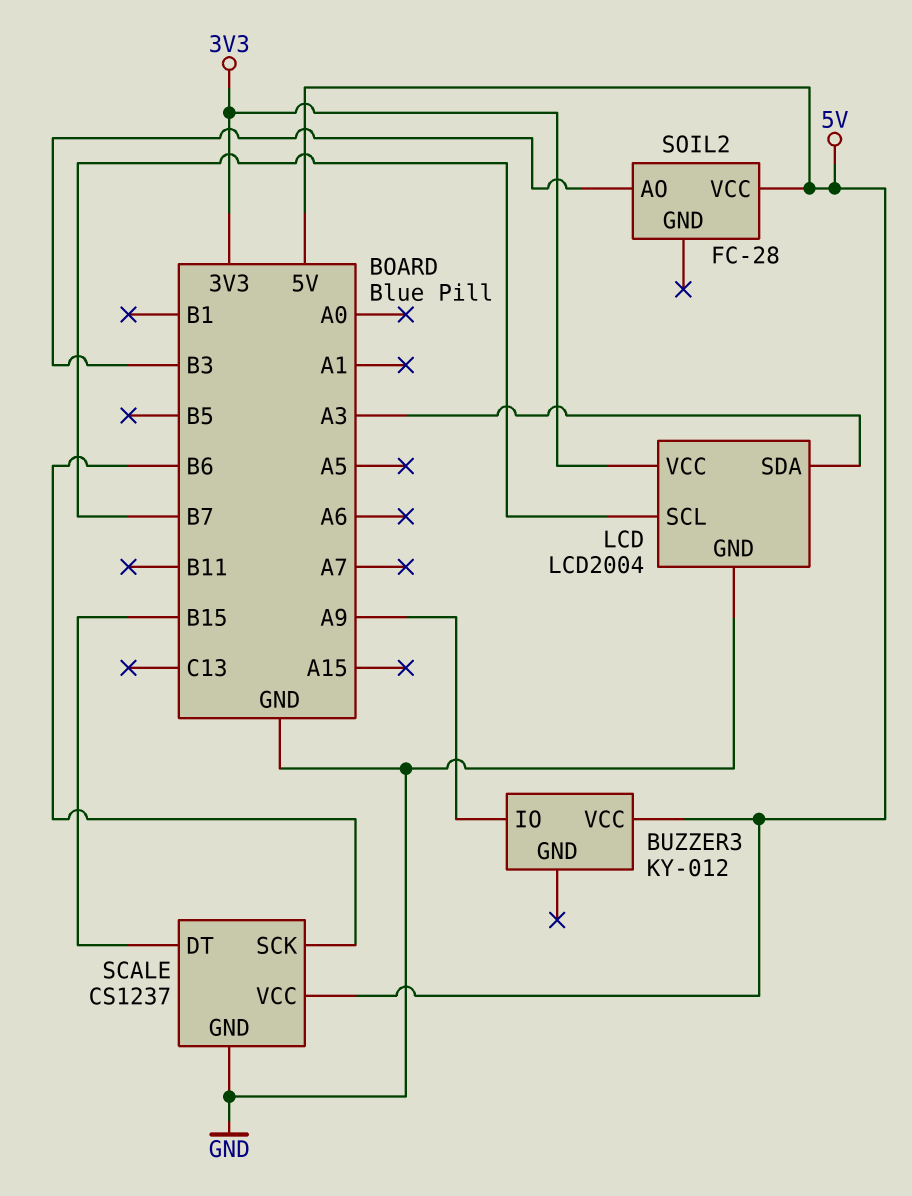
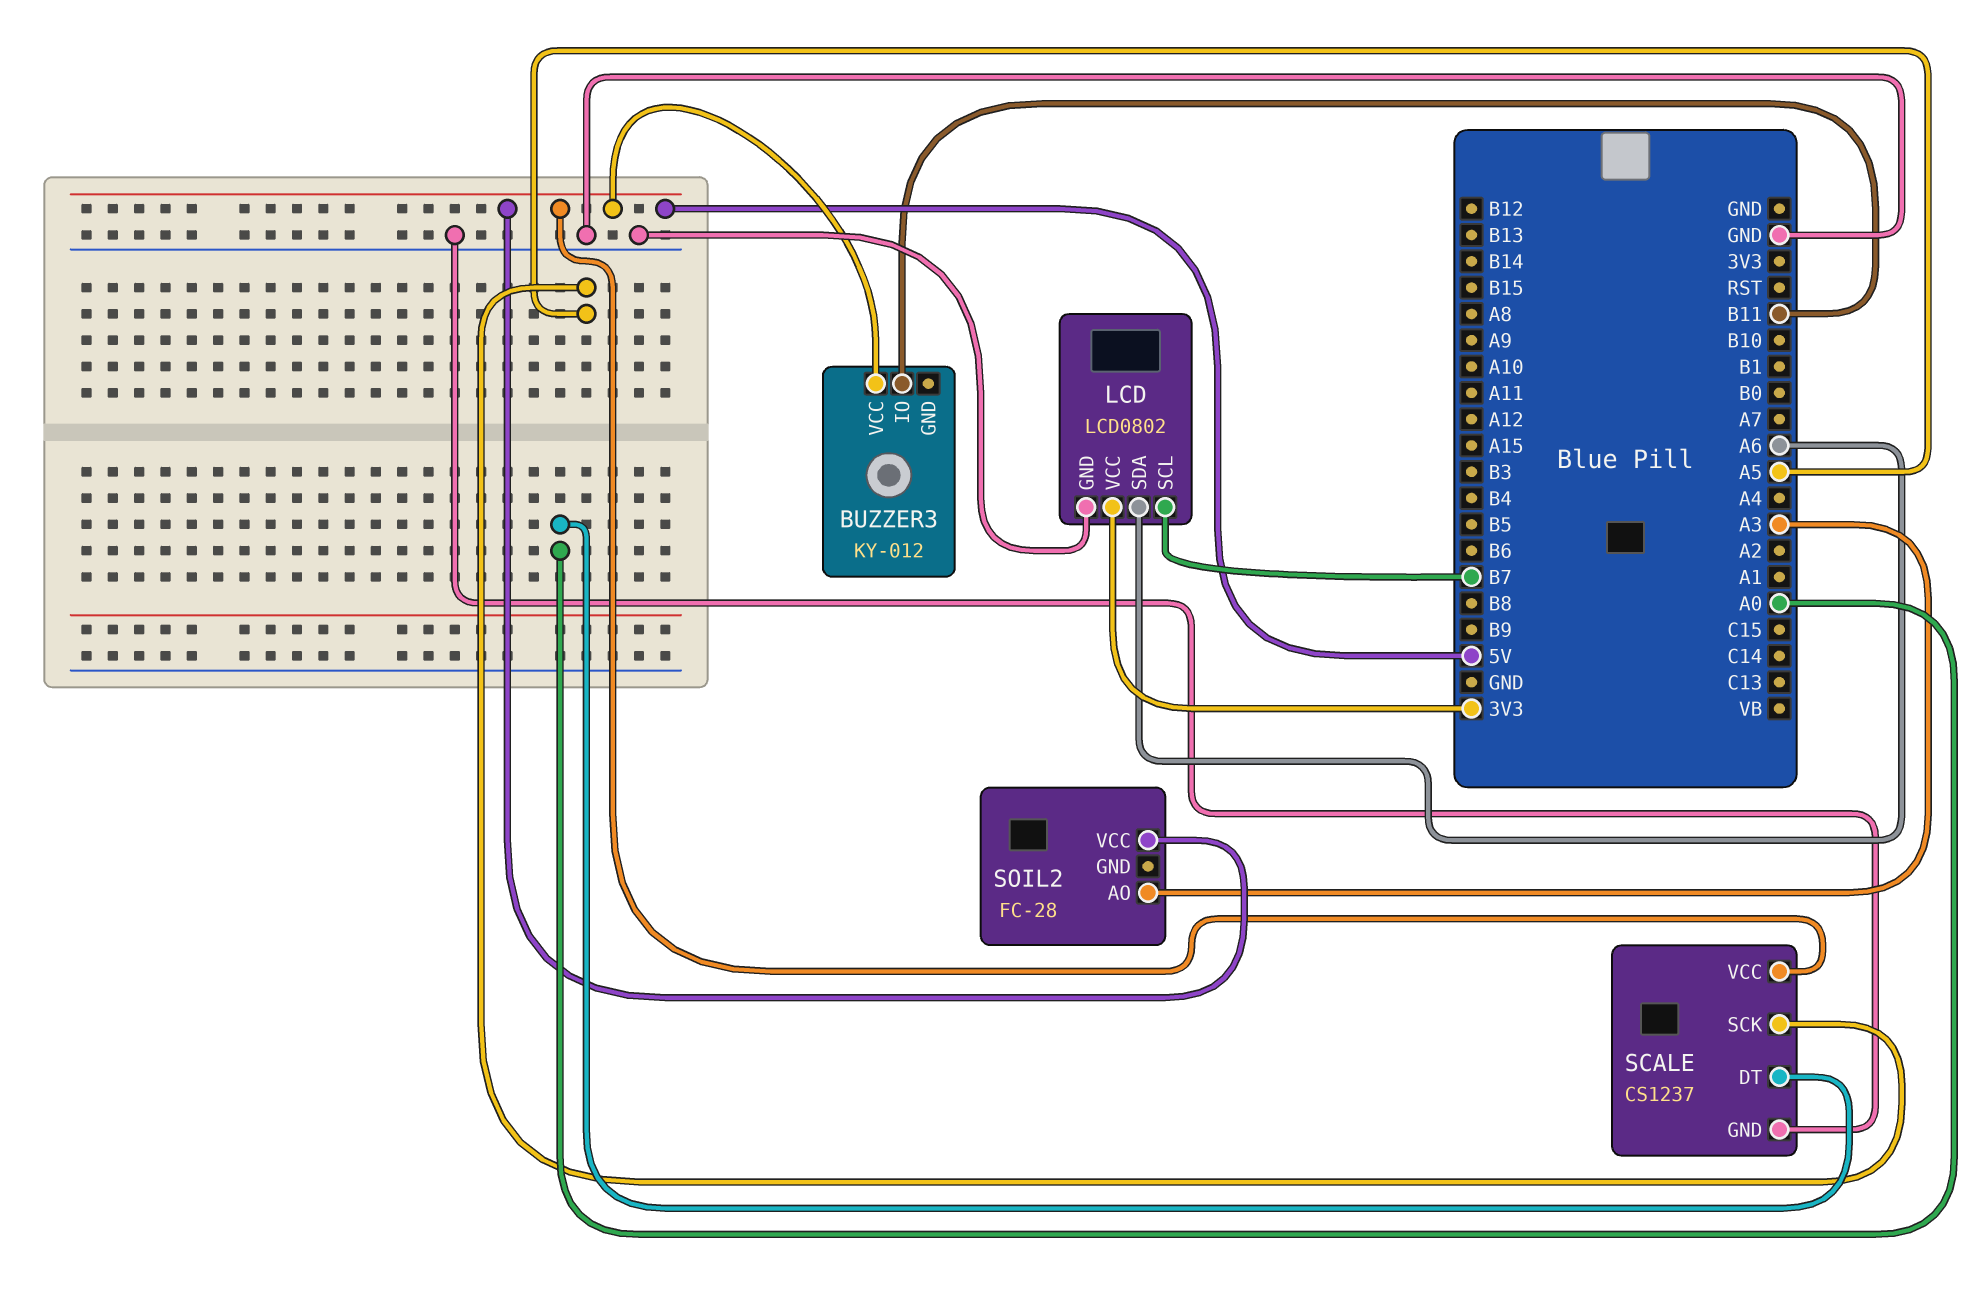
BUZZER3 pin IO: A9 -> B11
LCD: LCD2004 -> LCD0802
LCD pin SDA: A3 -> A6
SCALE pin DT: B15 -> A0
SCALE pin SCK: B6 -> A5
SOIL2 pin AO: B3 -> A3

